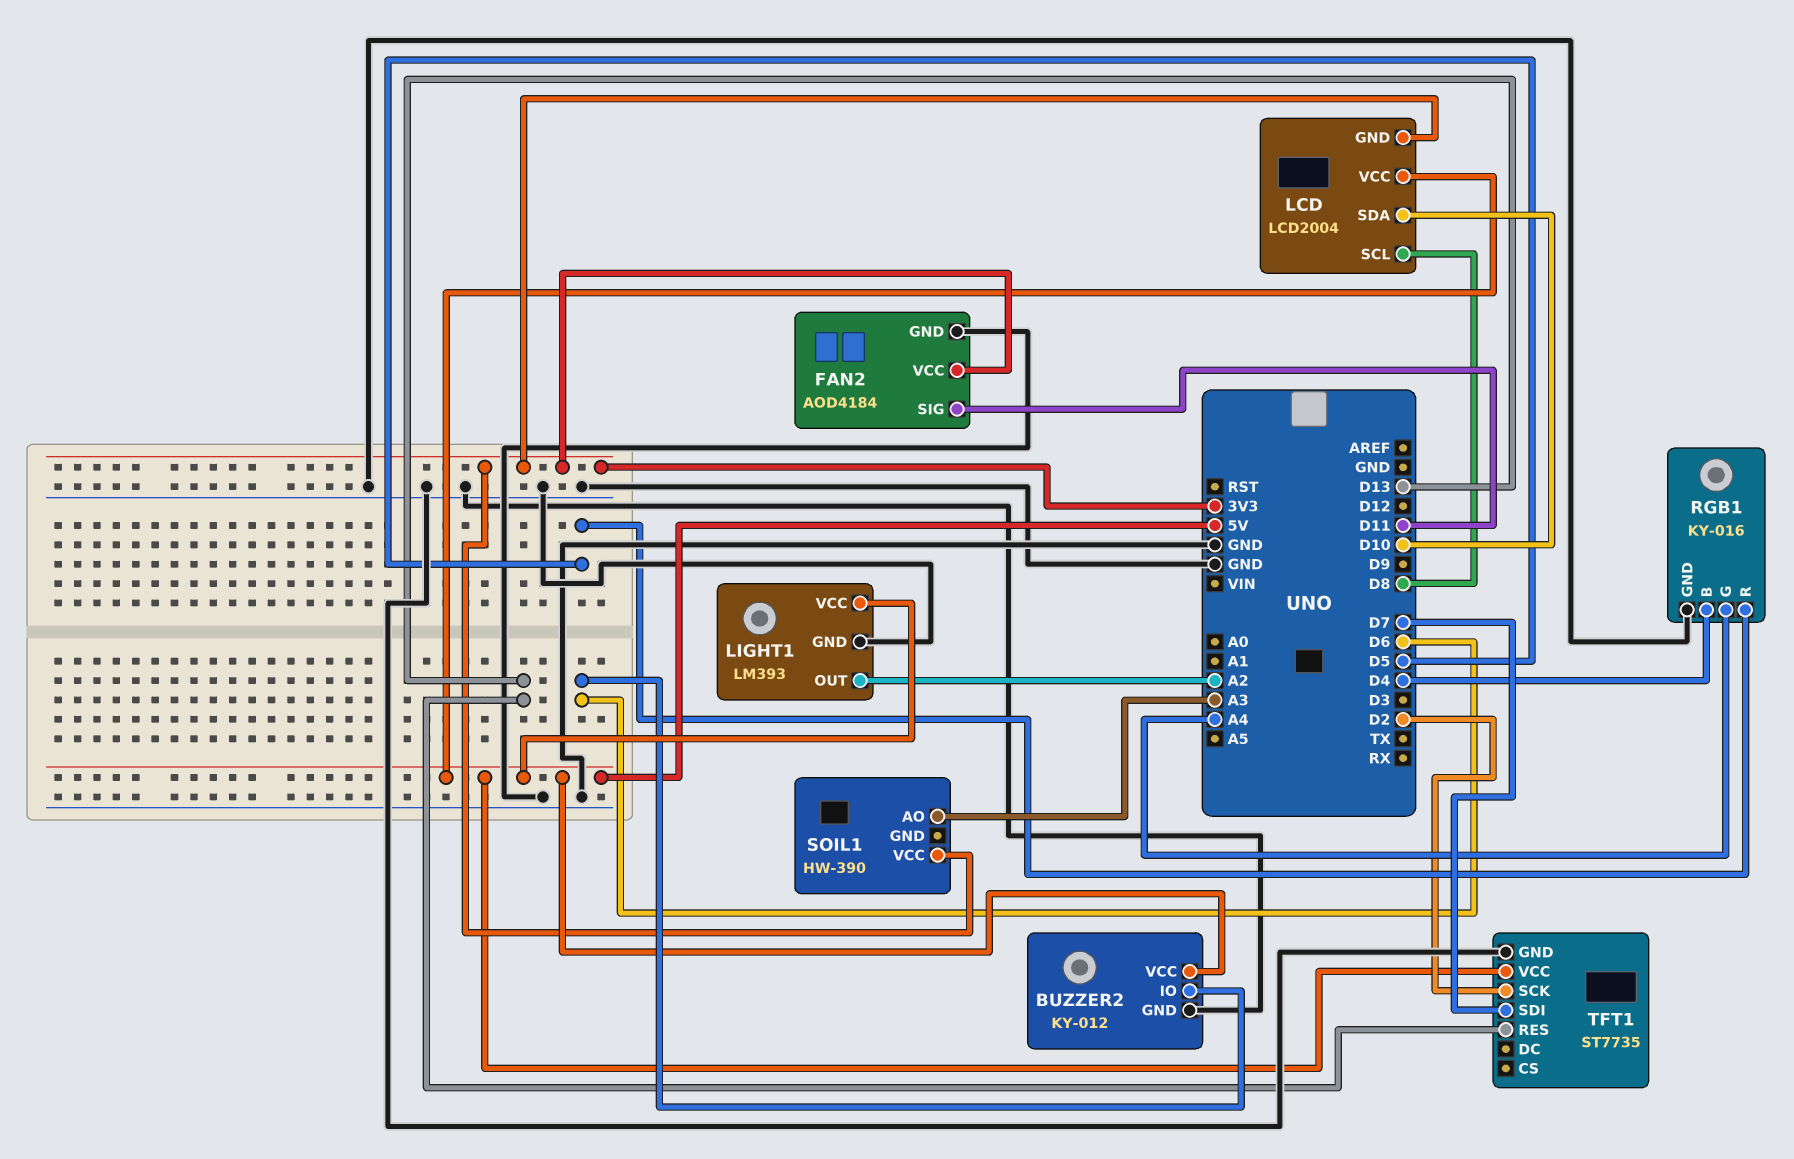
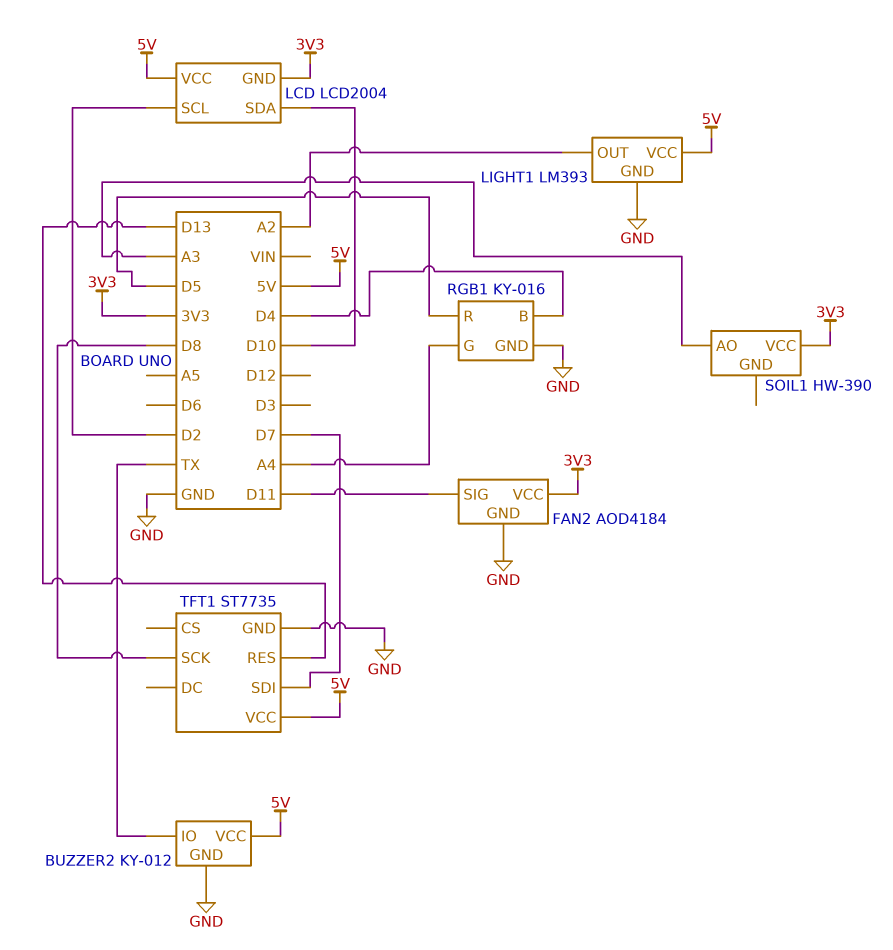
BUZZER2 pin IO: D6 -> TX
LCD pin SCL: D8 -> D2
TFT1 pin SCK: D2 -> D8

